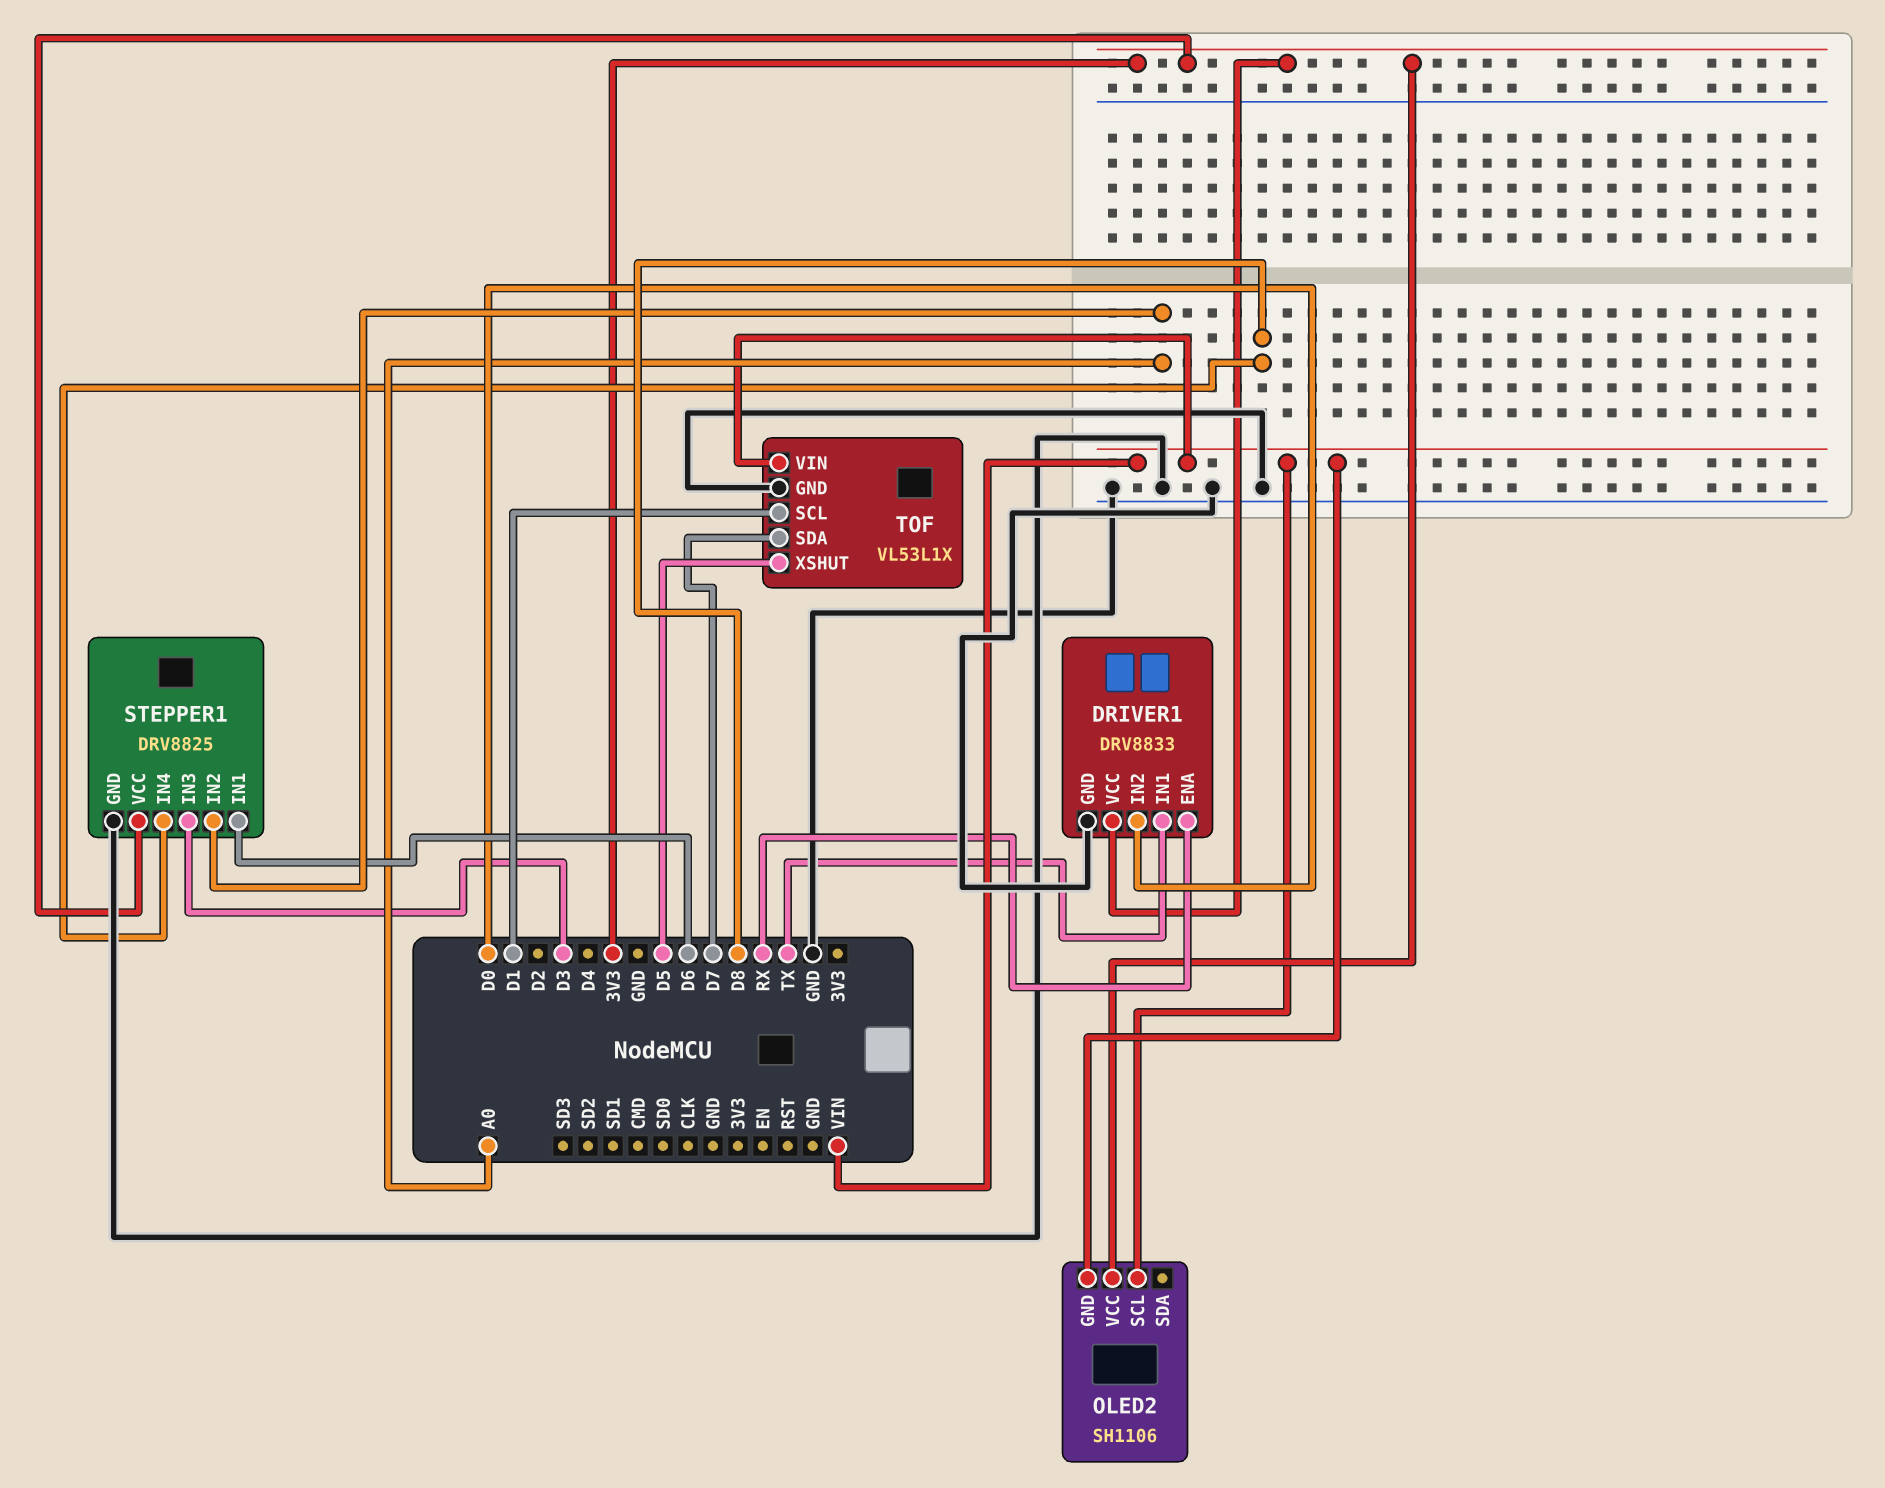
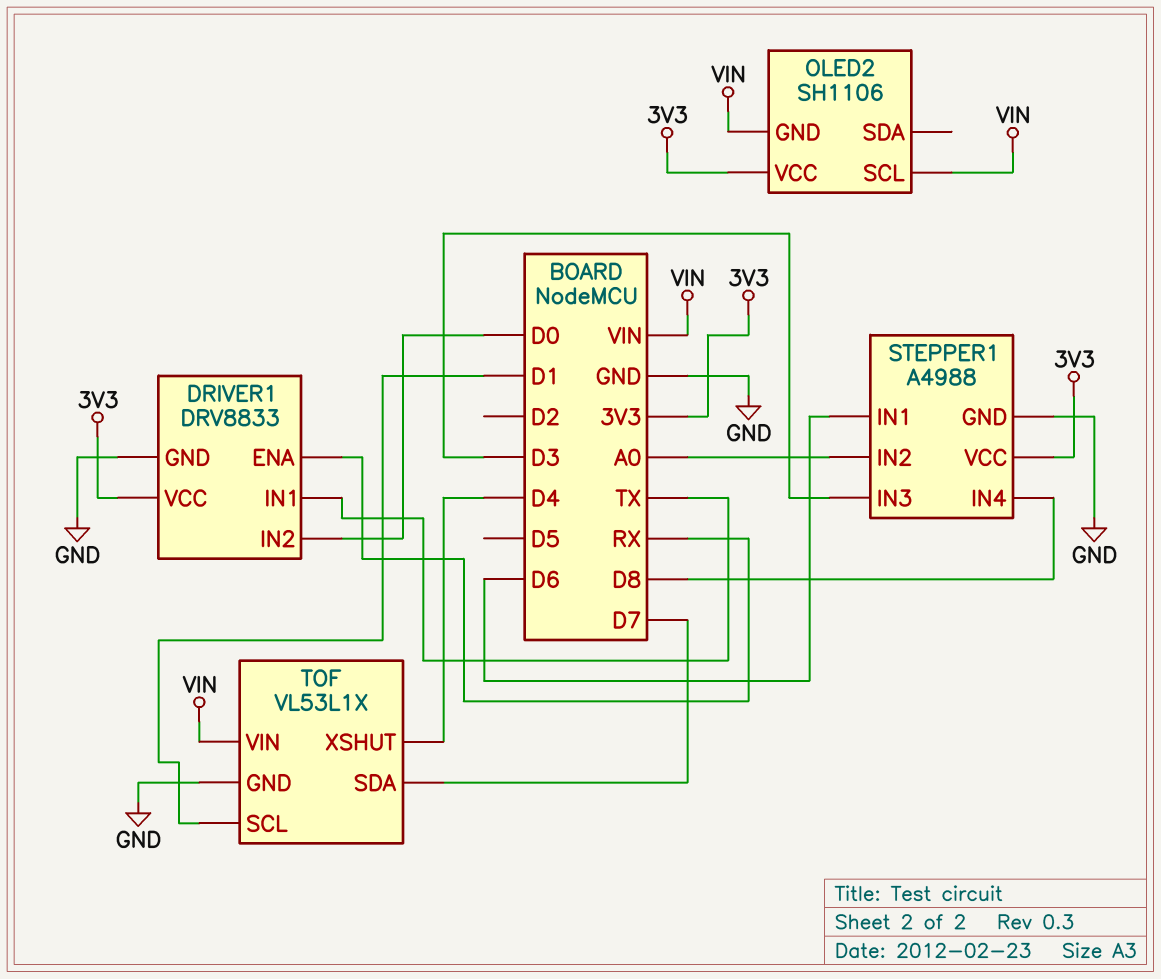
STEPPER1: DRV8825 -> A4988
TOF pin XSHUT: D5 -> D4

